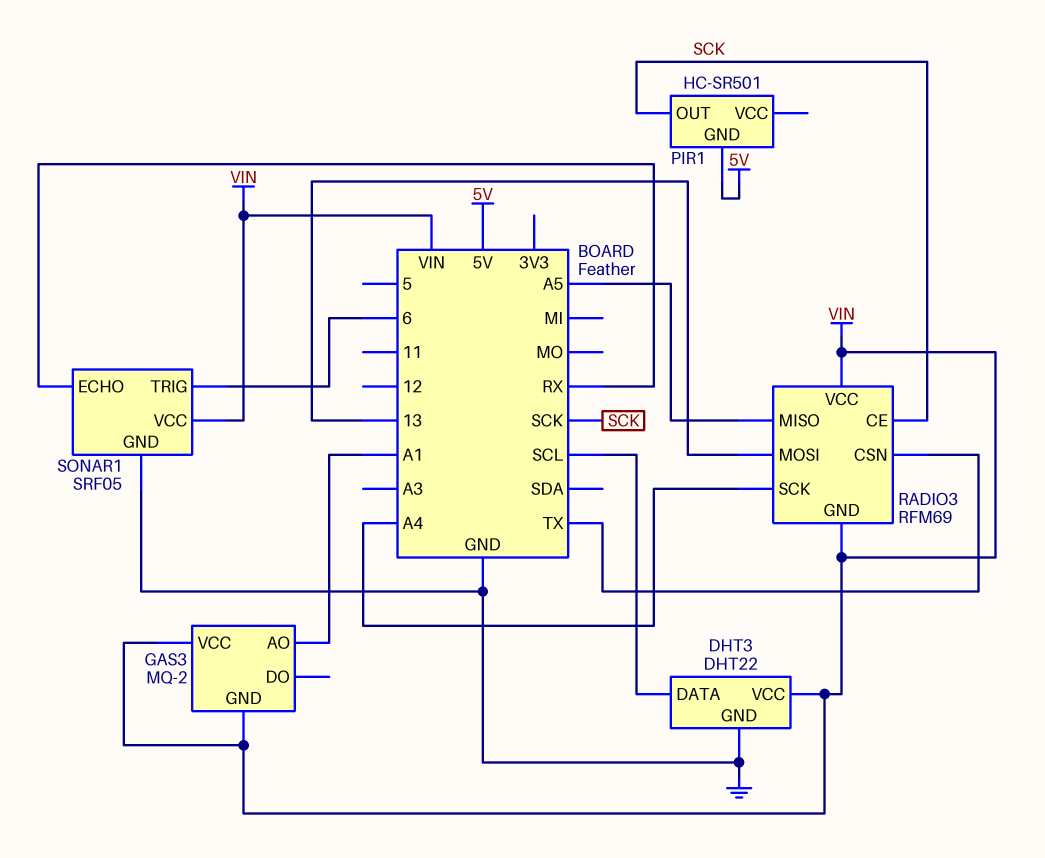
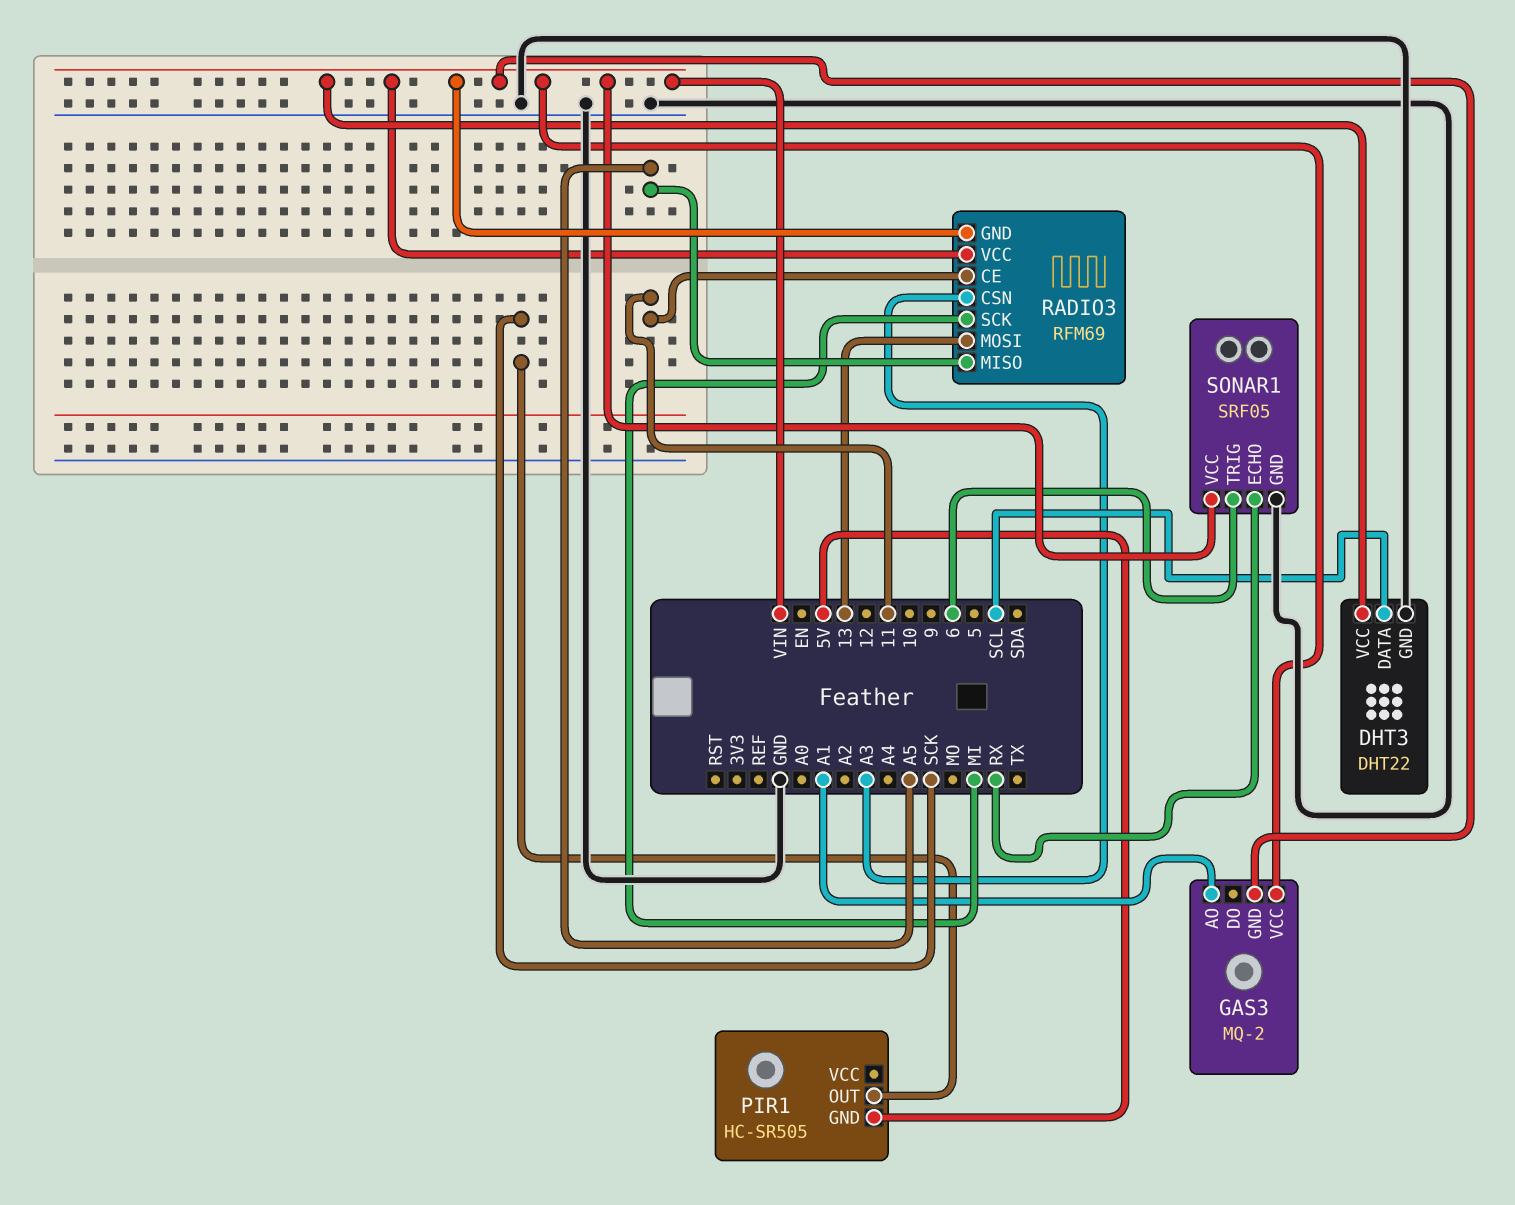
PIR1: HC-SR501 -> HC-SR505
RADIO3 pin CE: SCK -> 11
RADIO3 pin CSN: TX -> A3
RADIO3 pin SCK: A4 -> MI

